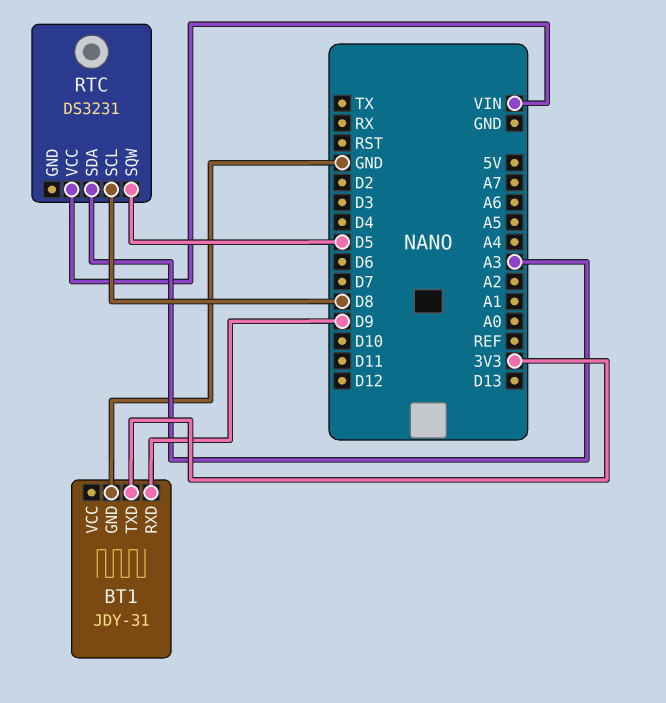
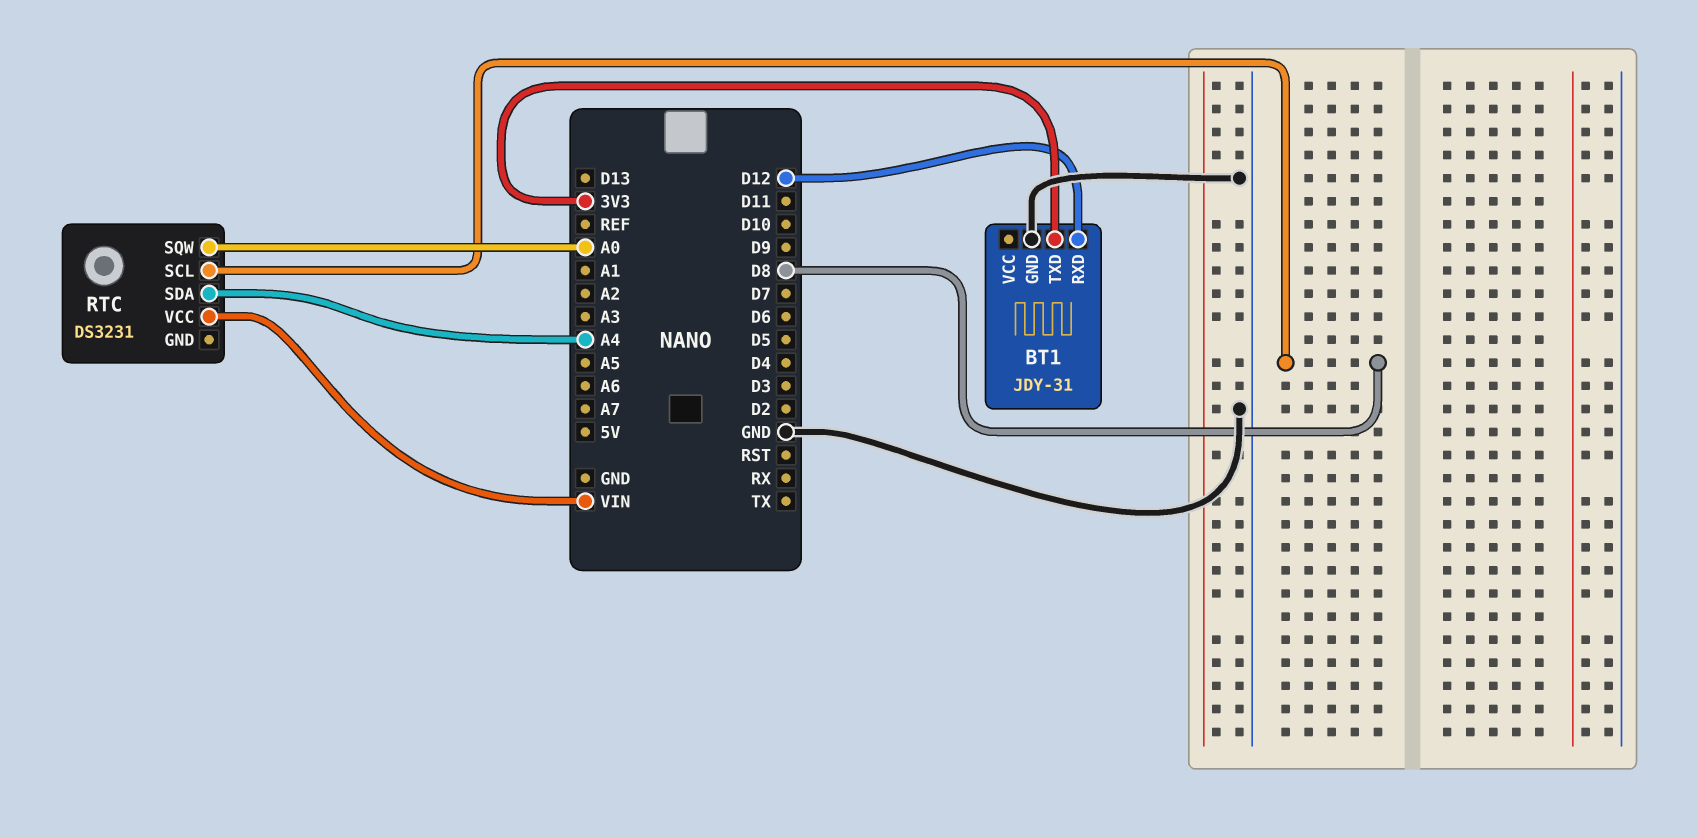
BT1 pin RXD: D9 -> D12
RTC pin SDA: A3 -> A4
RTC pin SQW: D5 -> A0

